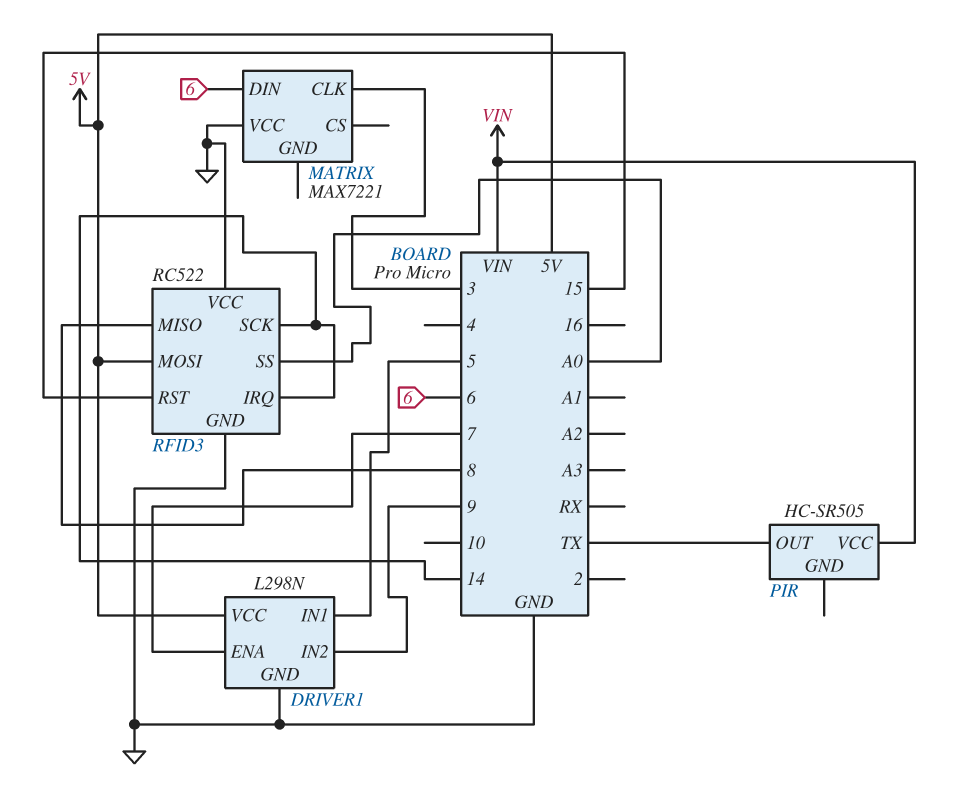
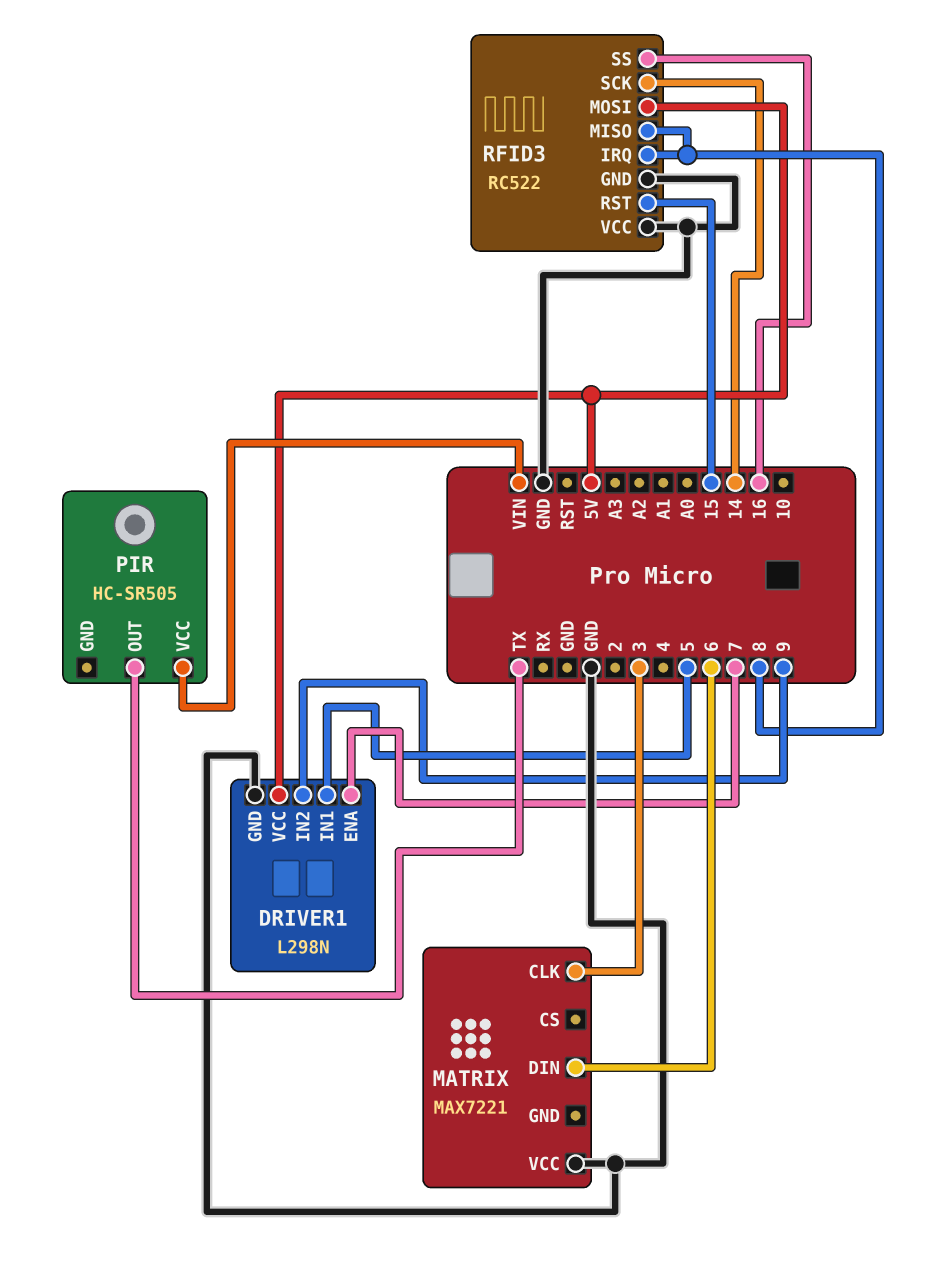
RFID3 pin IRQ: 14 -> 8
RFID3 pin SS: A0 -> 16

